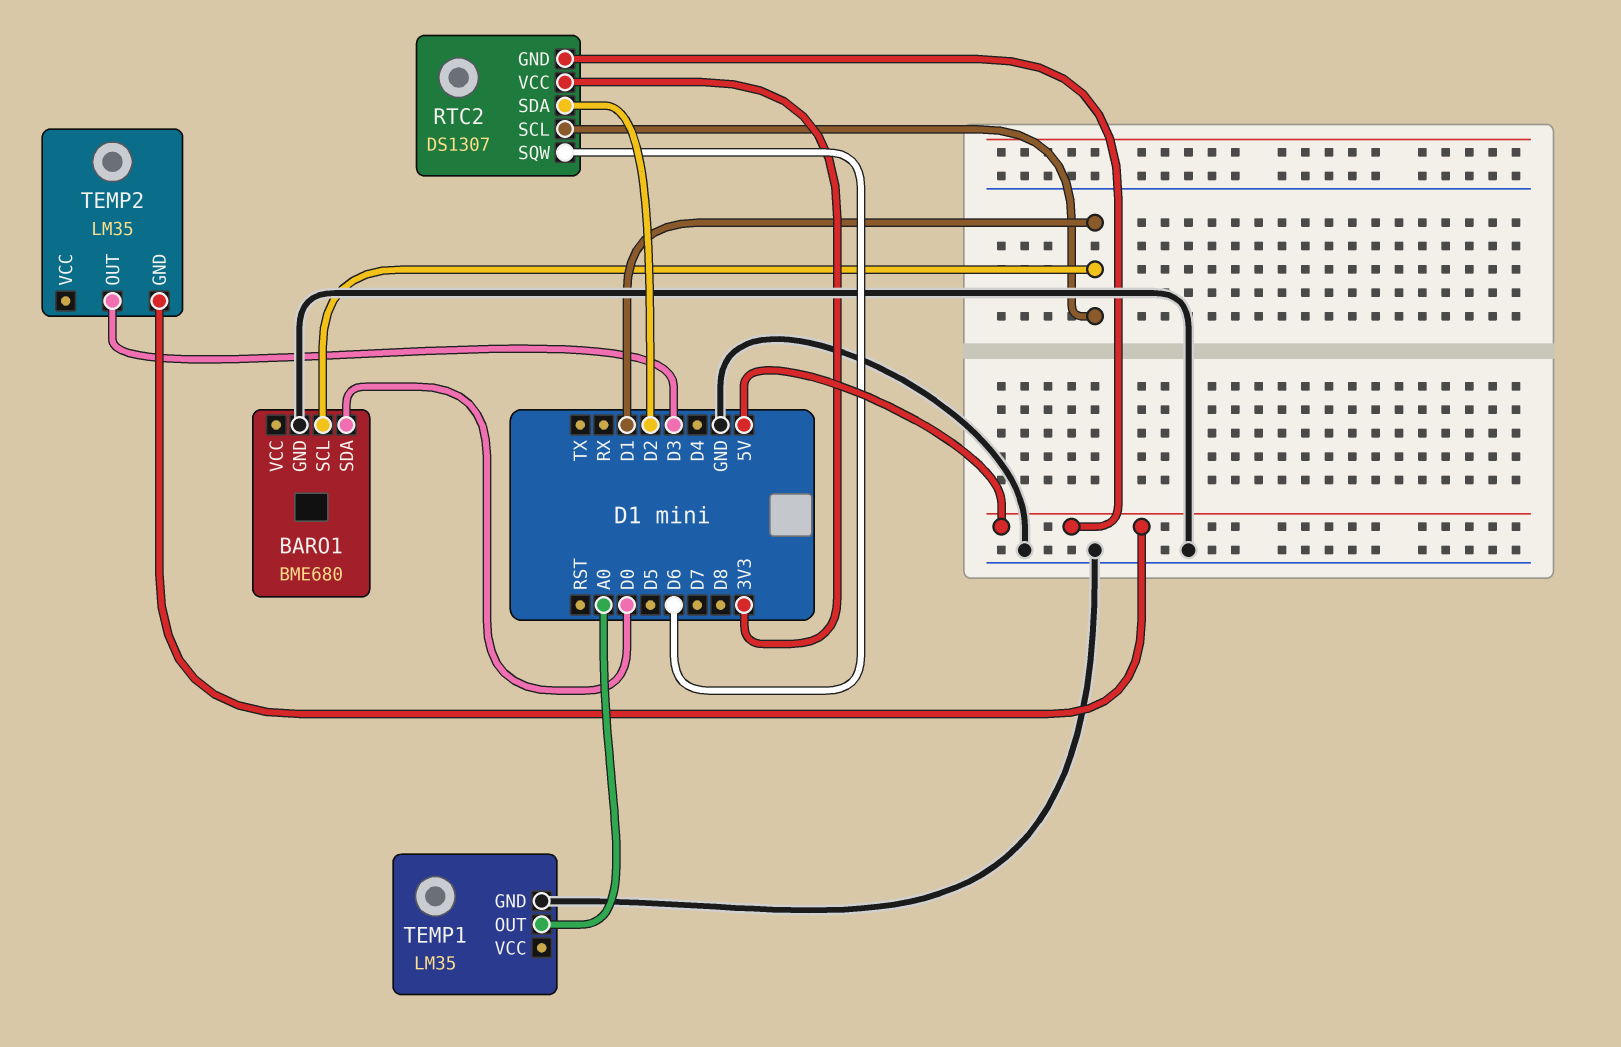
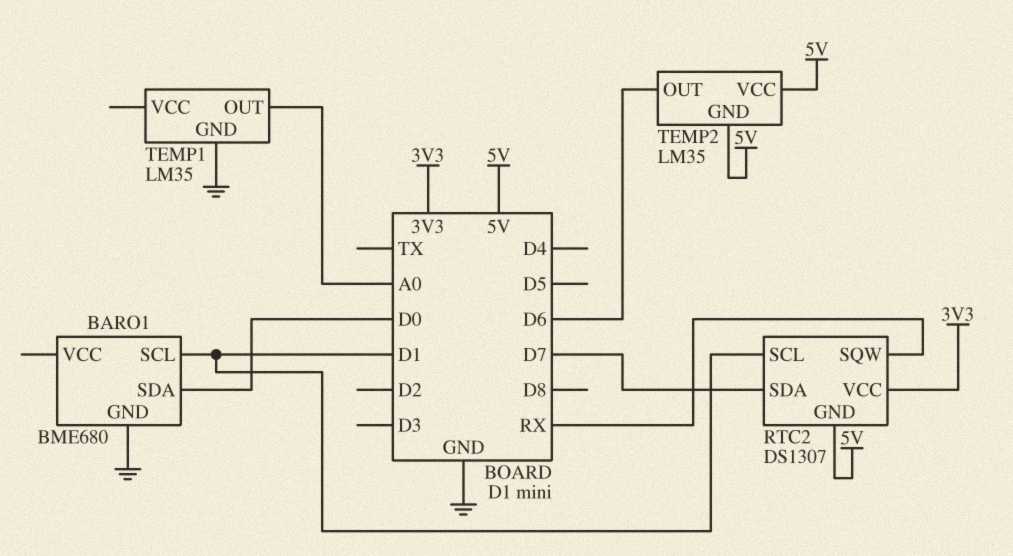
RTC2 pin SDA: D2 -> D7
RTC2 pin SQW: D6 -> RX
TEMP2 pin OUT: D3 -> D6
TEMP2 pin VCC: none -> 5V

